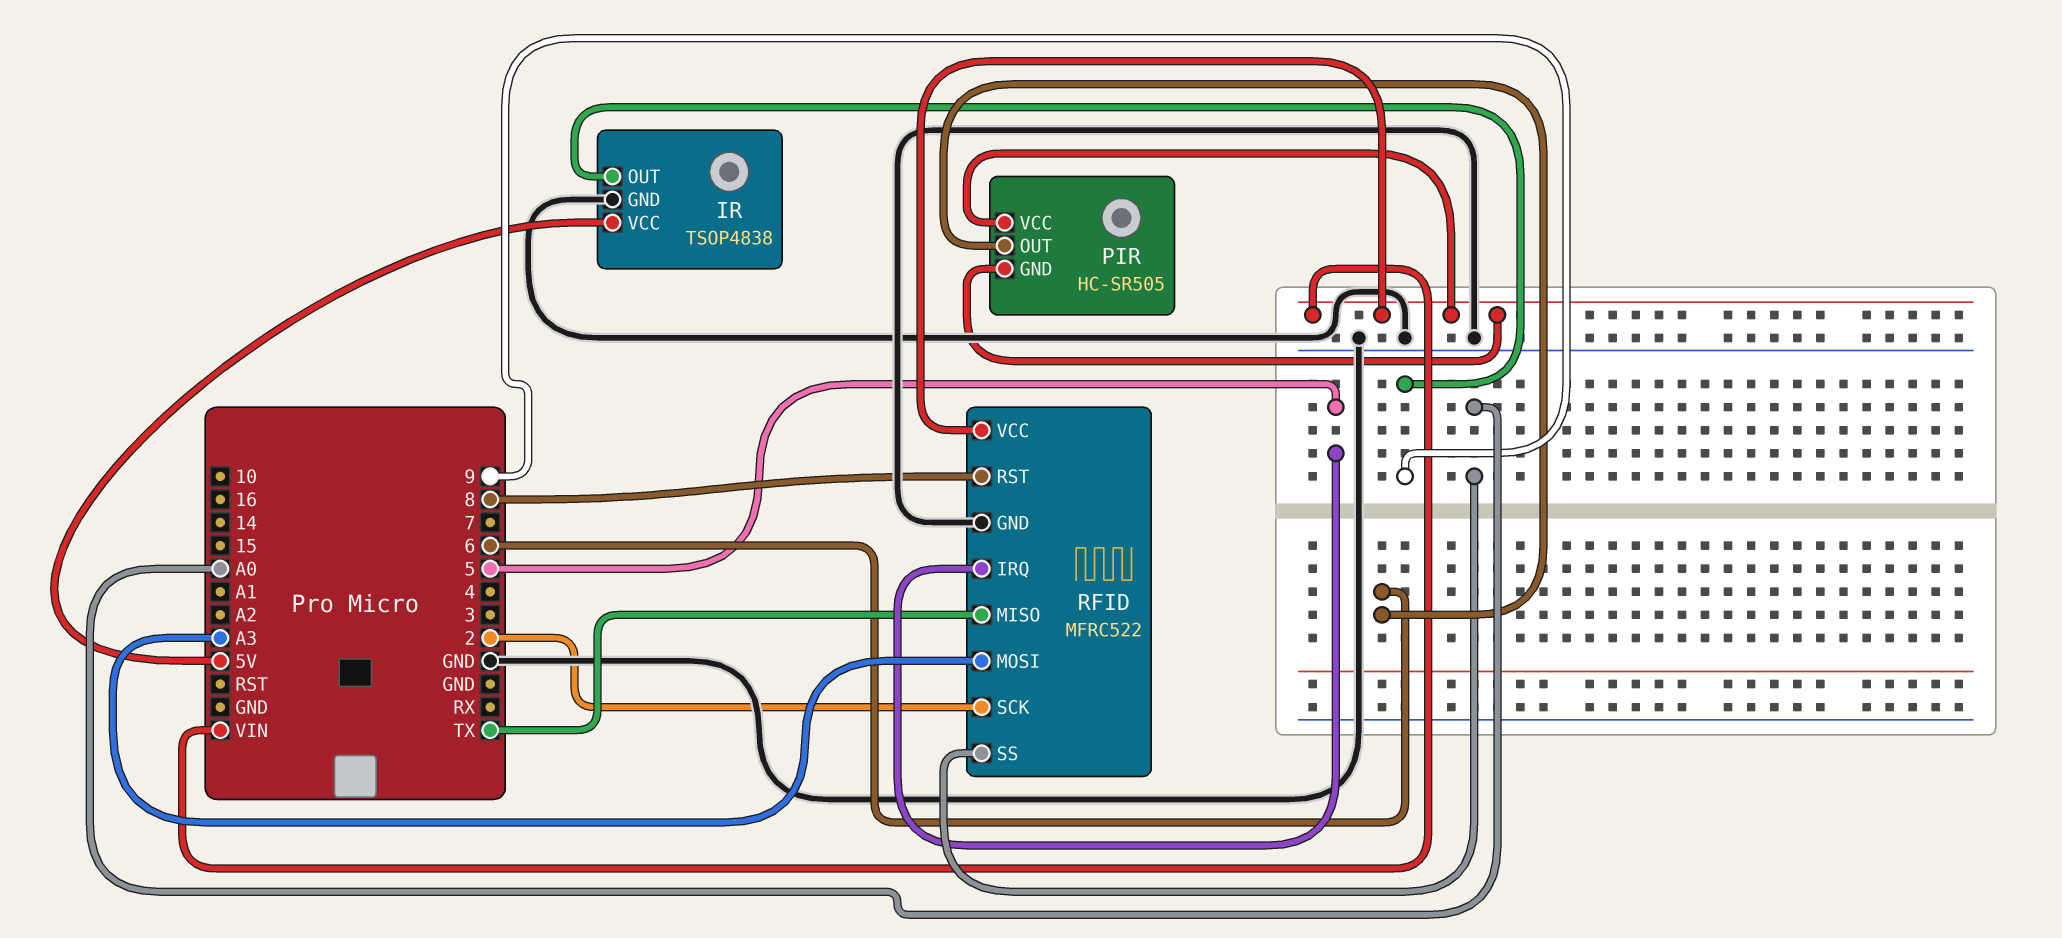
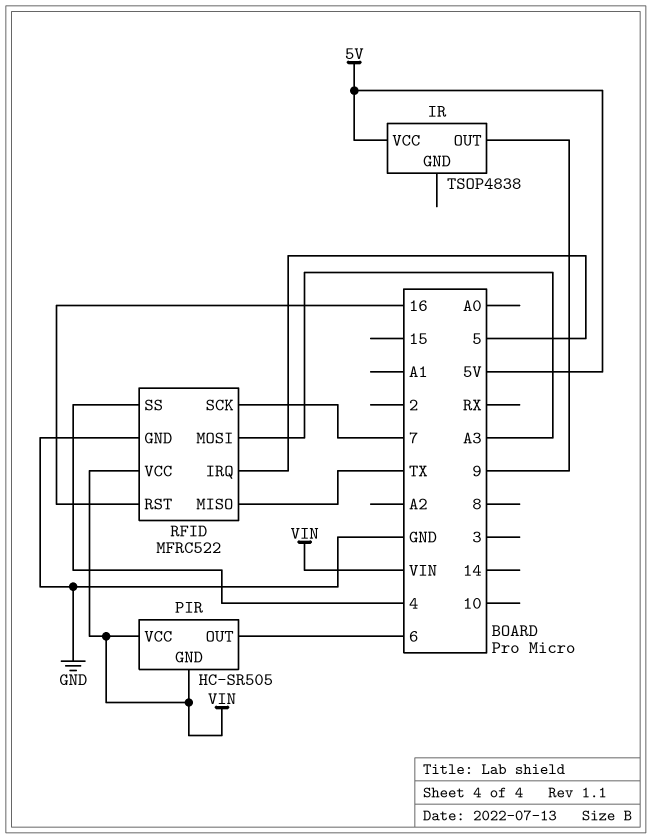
IR pin GND: GND -> none
RFID pin RST: 8 -> 16
RFID pin SCK: 2 -> 7
RFID pin SS: A0 -> 4

